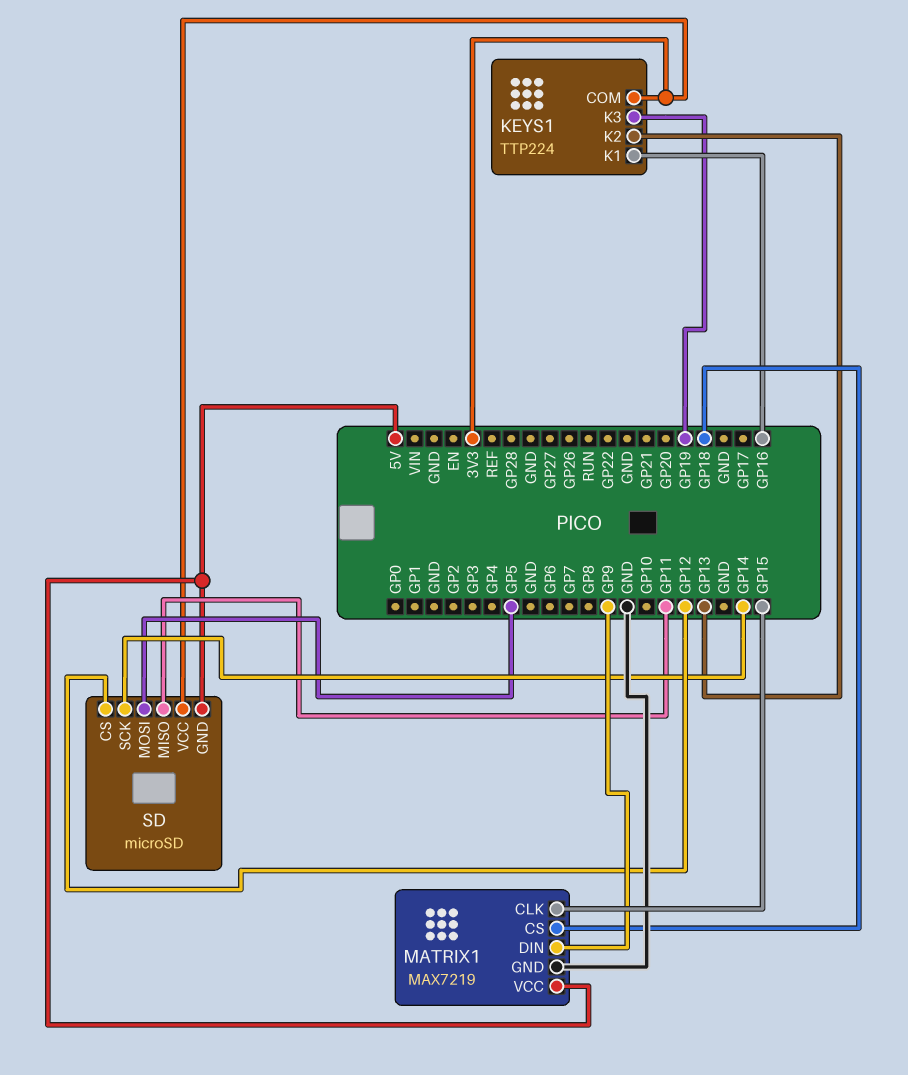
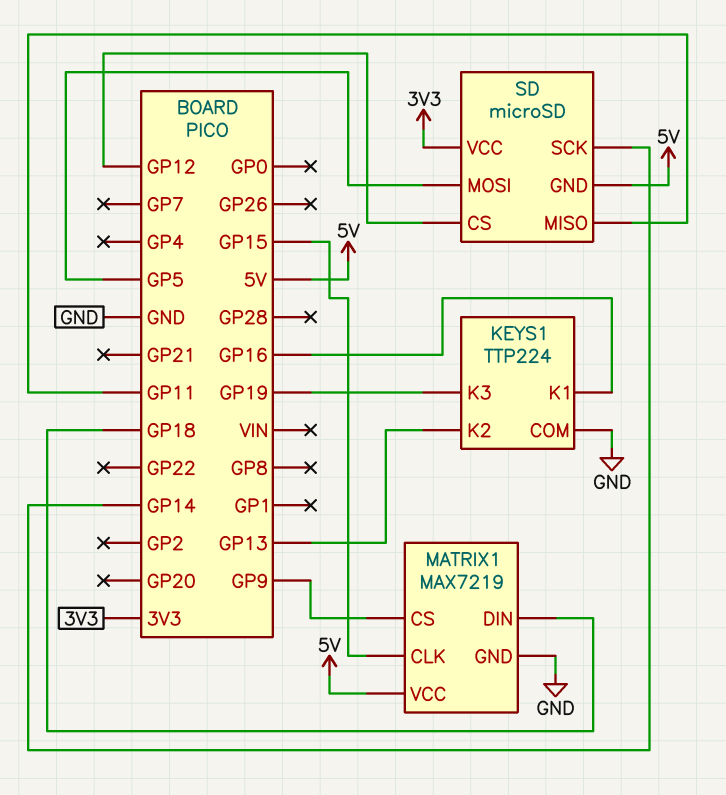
KEYS1 pin COM: 3V3 -> GND
MATRIX1 pin CS: GP18 -> GP9
MATRIX1 pin DIN: GP9 -> GP18

